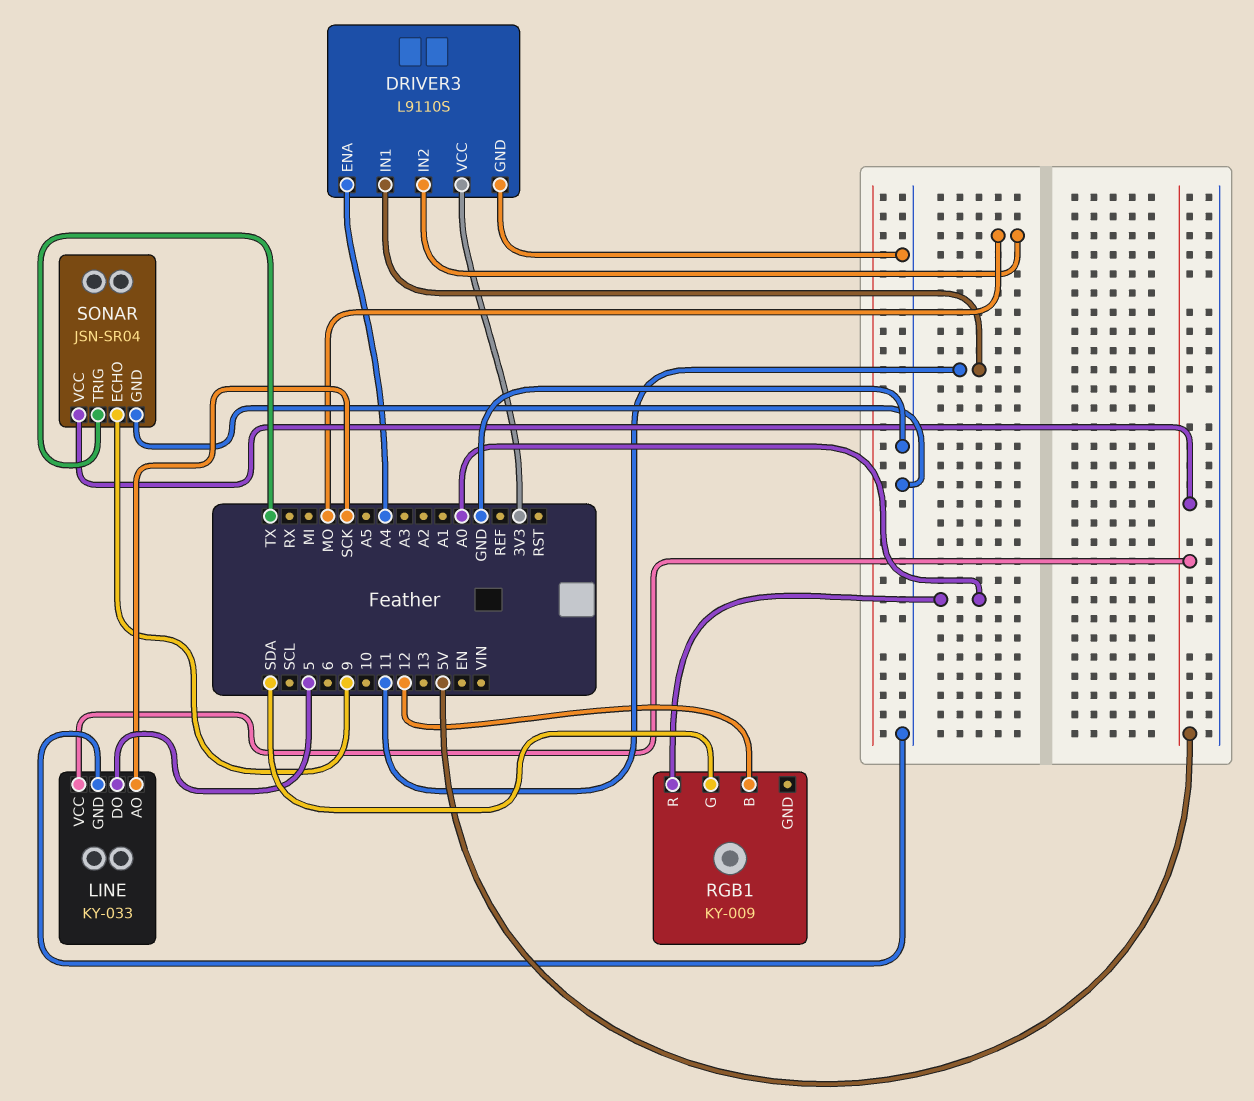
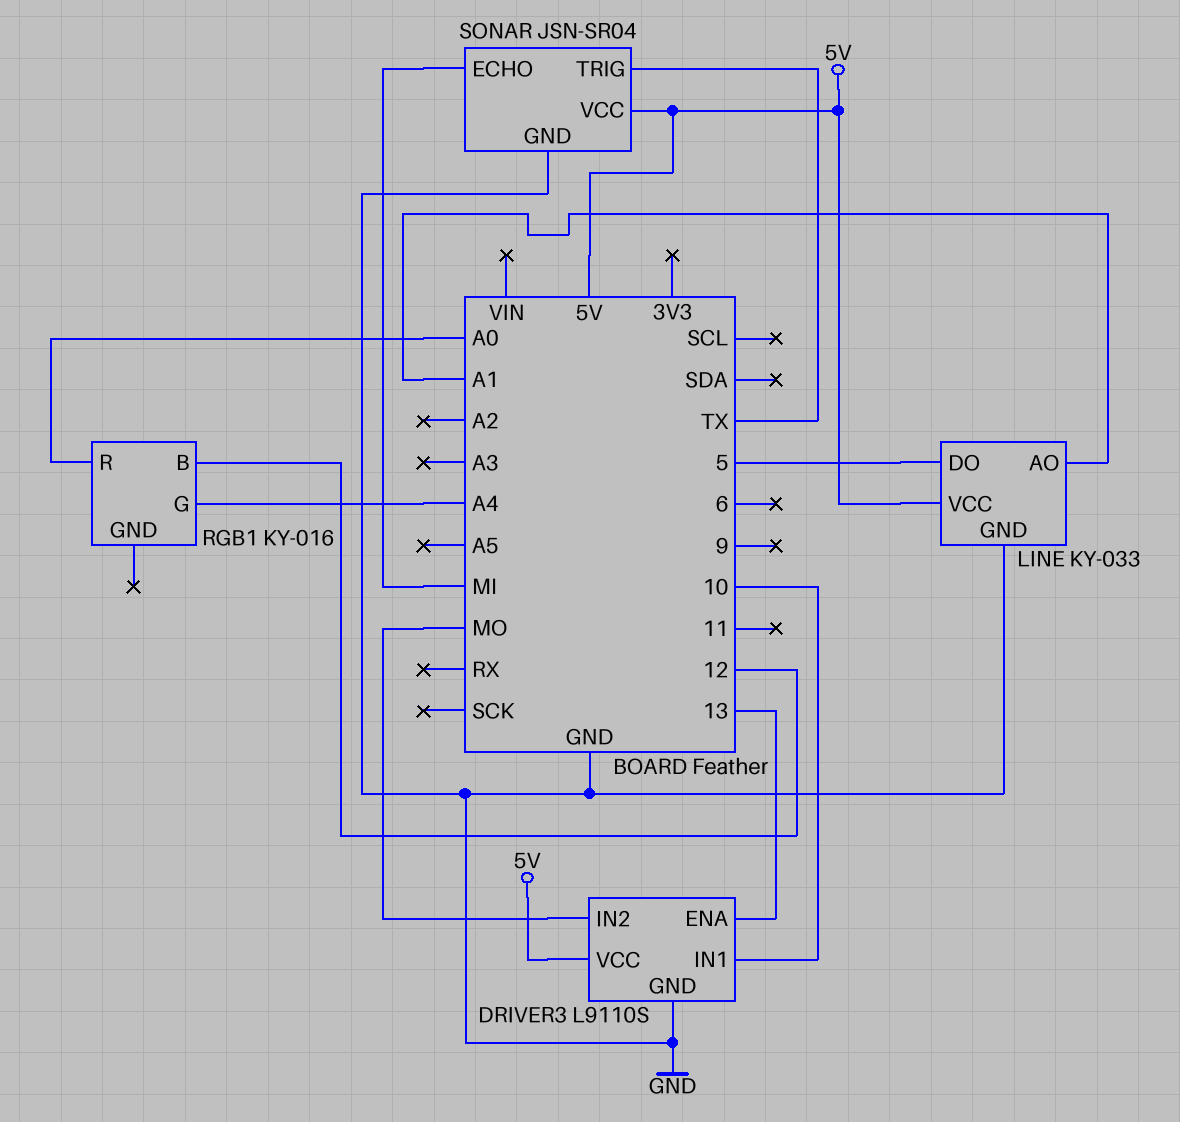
DRIVER3 pin ENA: A4 -> 13
DRIVER3 pin IN1: 11 -> 10
DRIVER3 pin VCC: 3V3 -> 5V
LINE pin AO: SCK -> A1
RGB1: KY-009 -> KY-016
RGB1 pin G: SDA -> A4
SONAR pin ECHO: 9 -> MI

